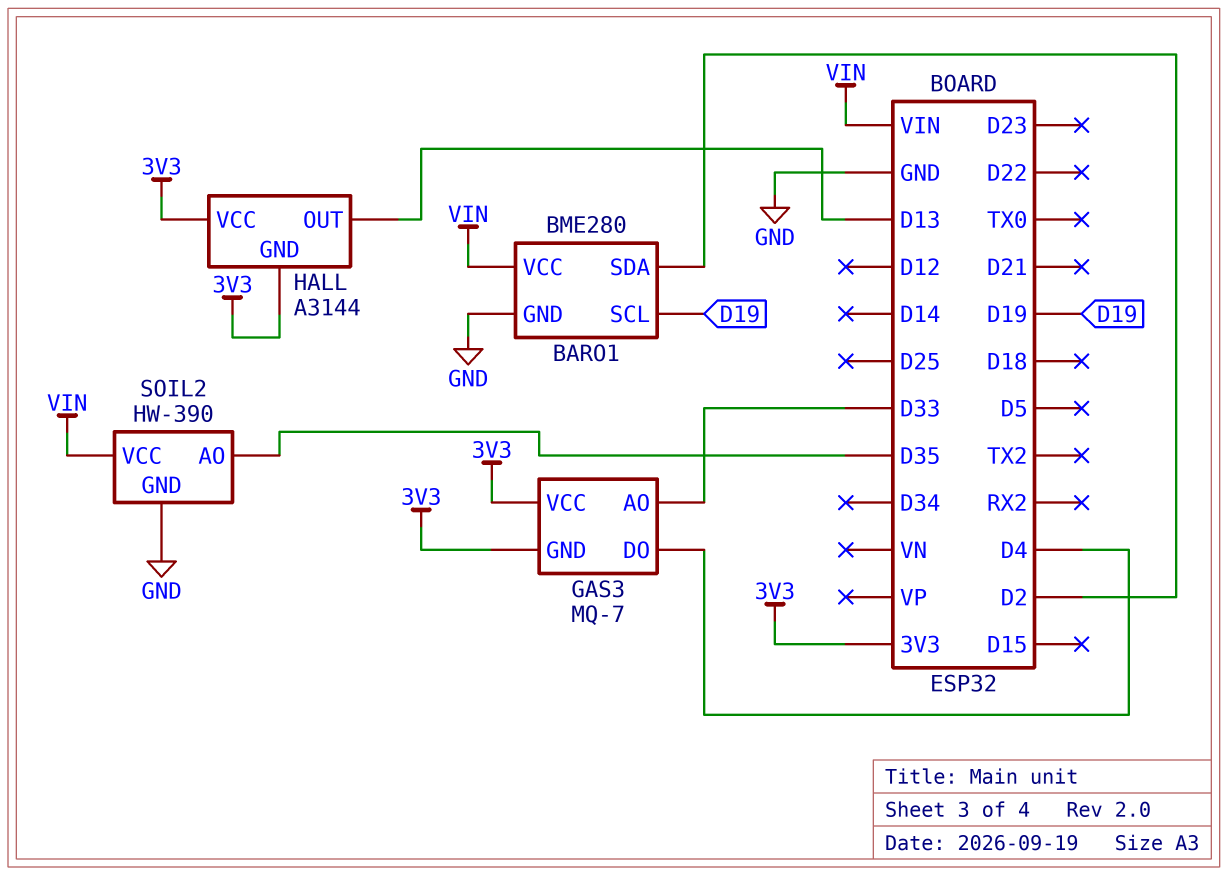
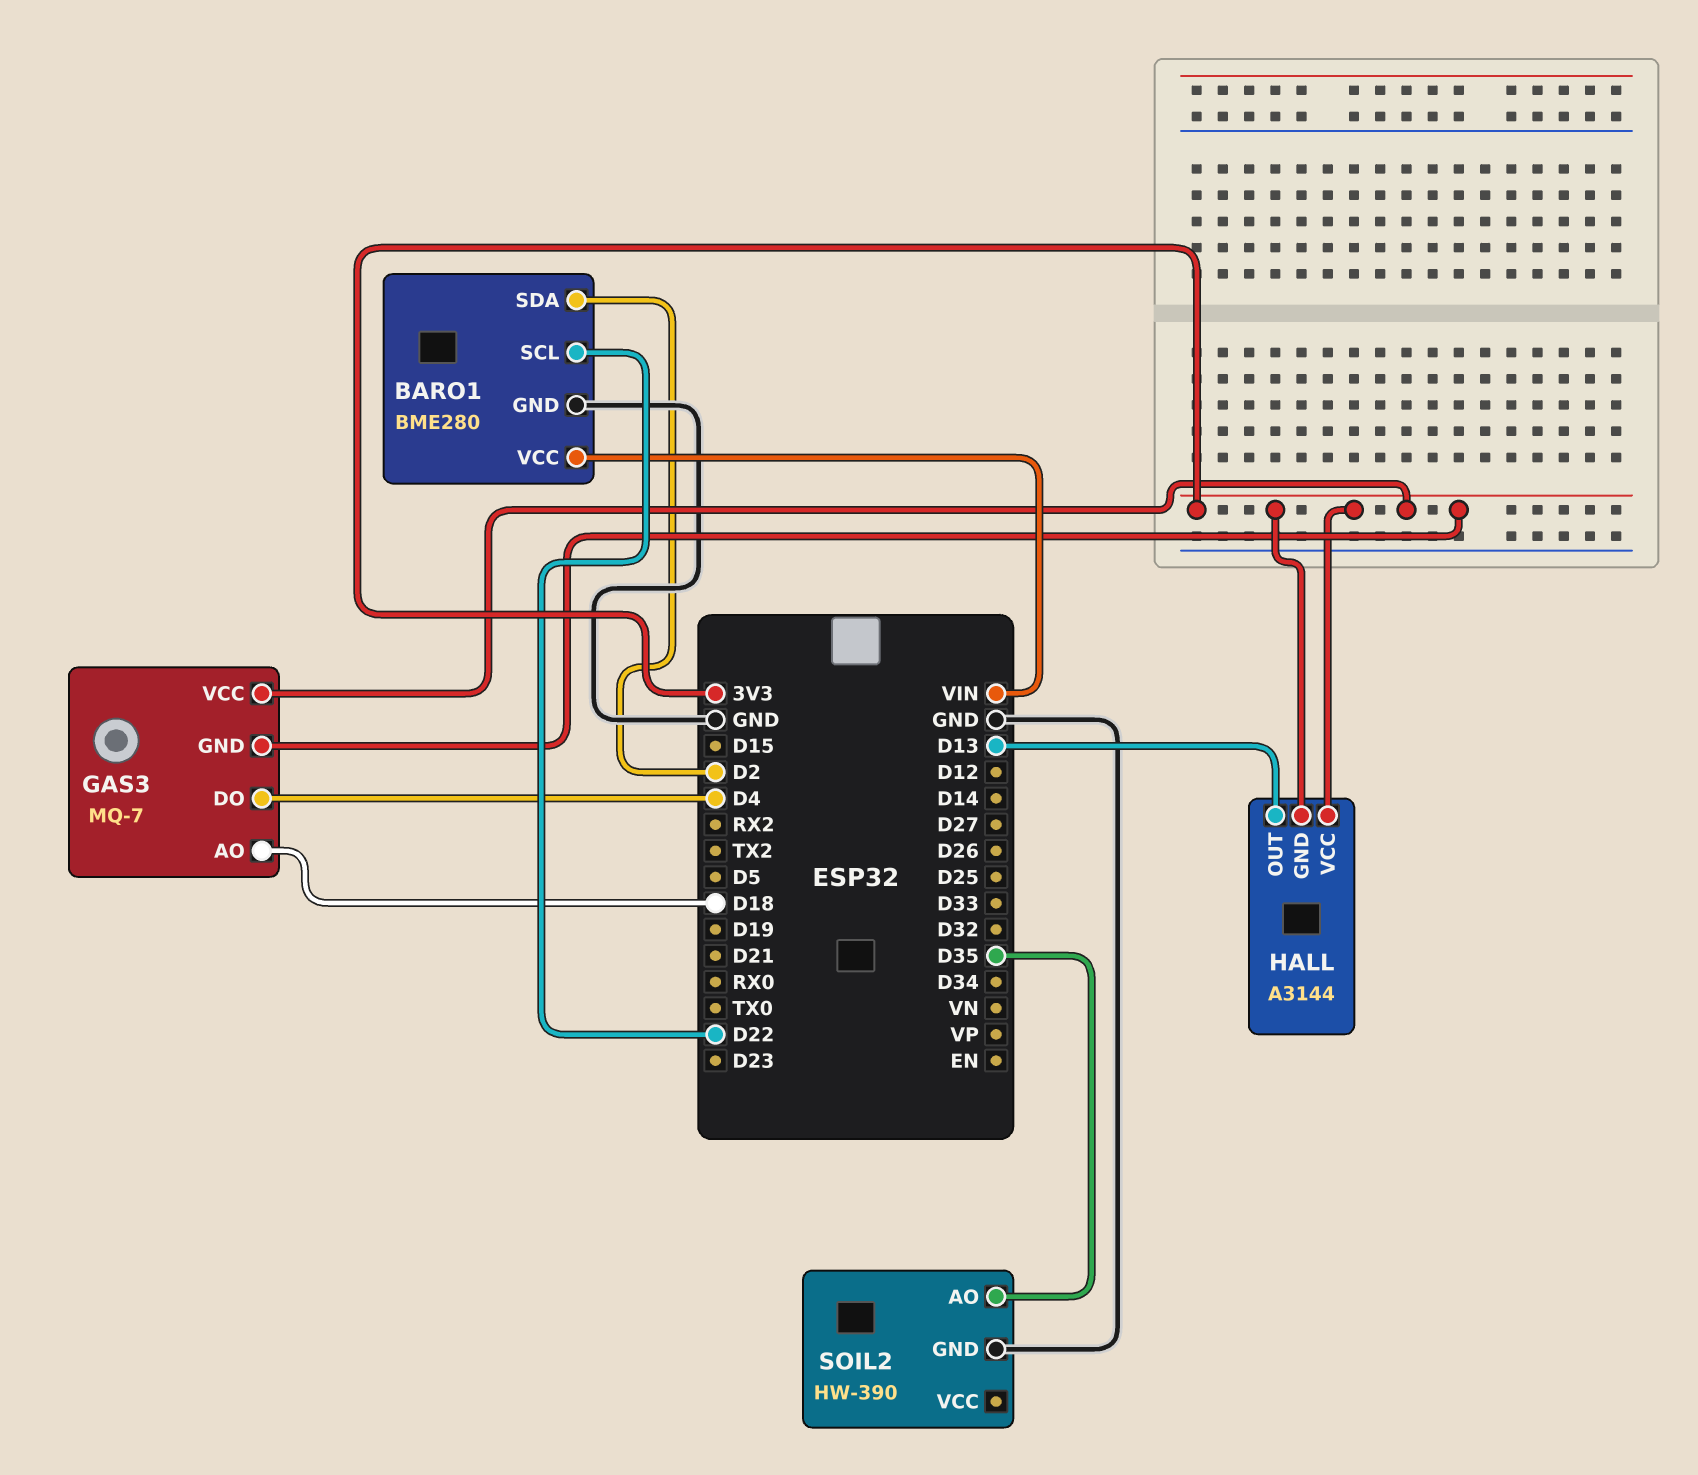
BARO1 pin SCL: D19 -> D22
GAS3 pin AO: D33 -> D18
SOIL2 pin VCC: VIN -> none

